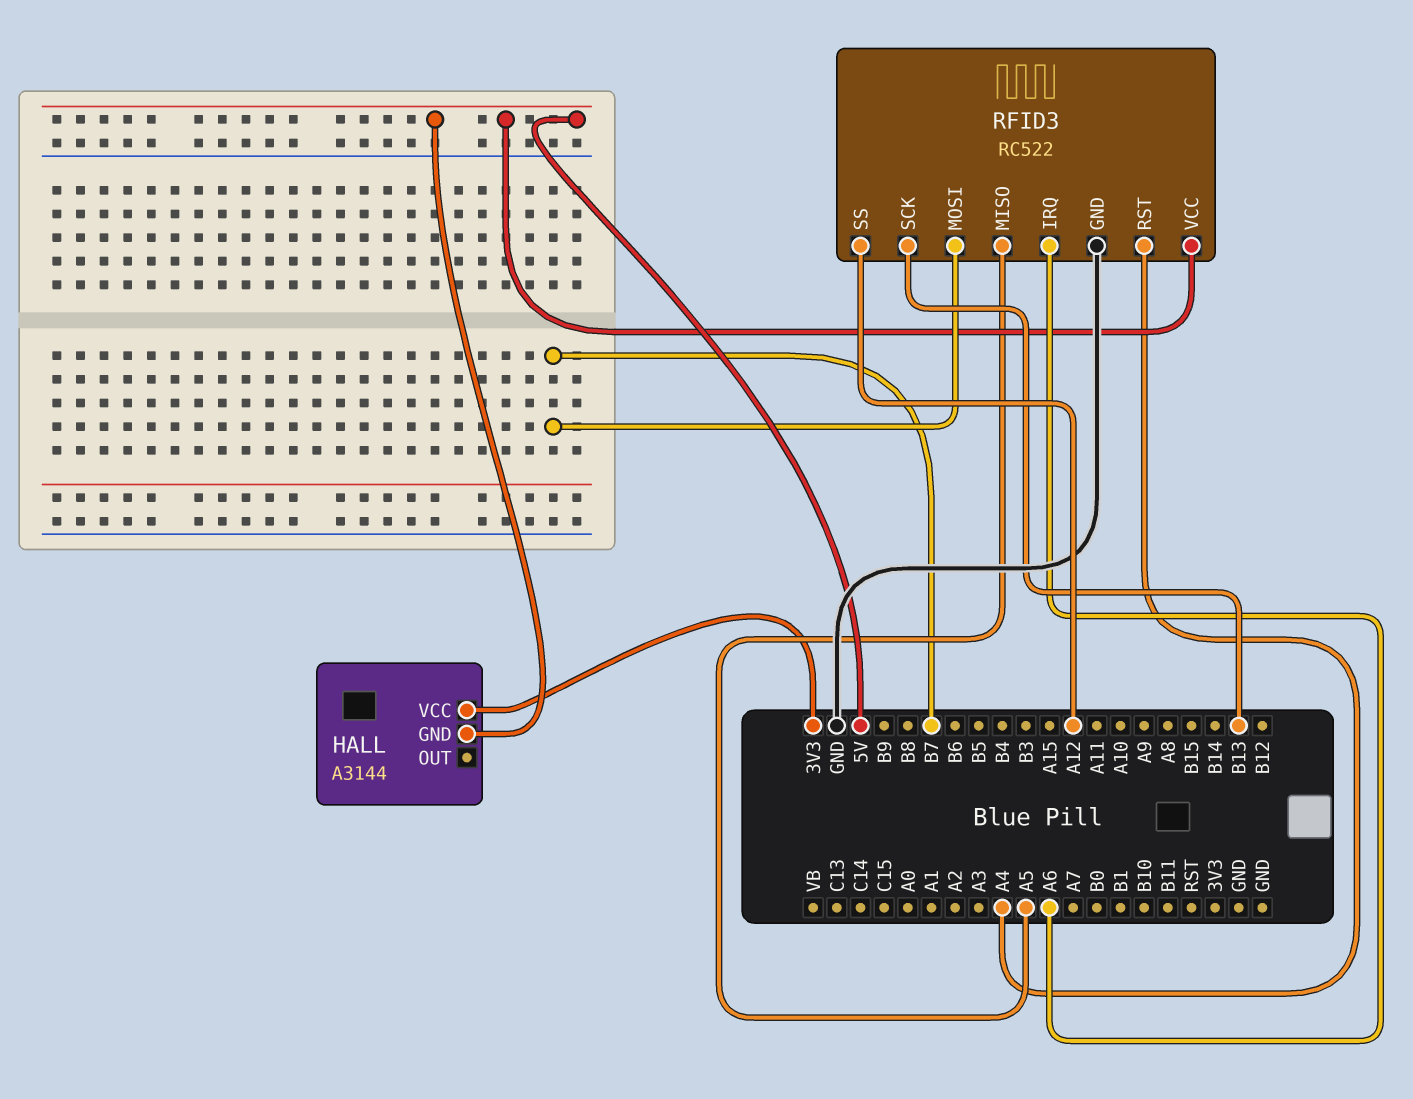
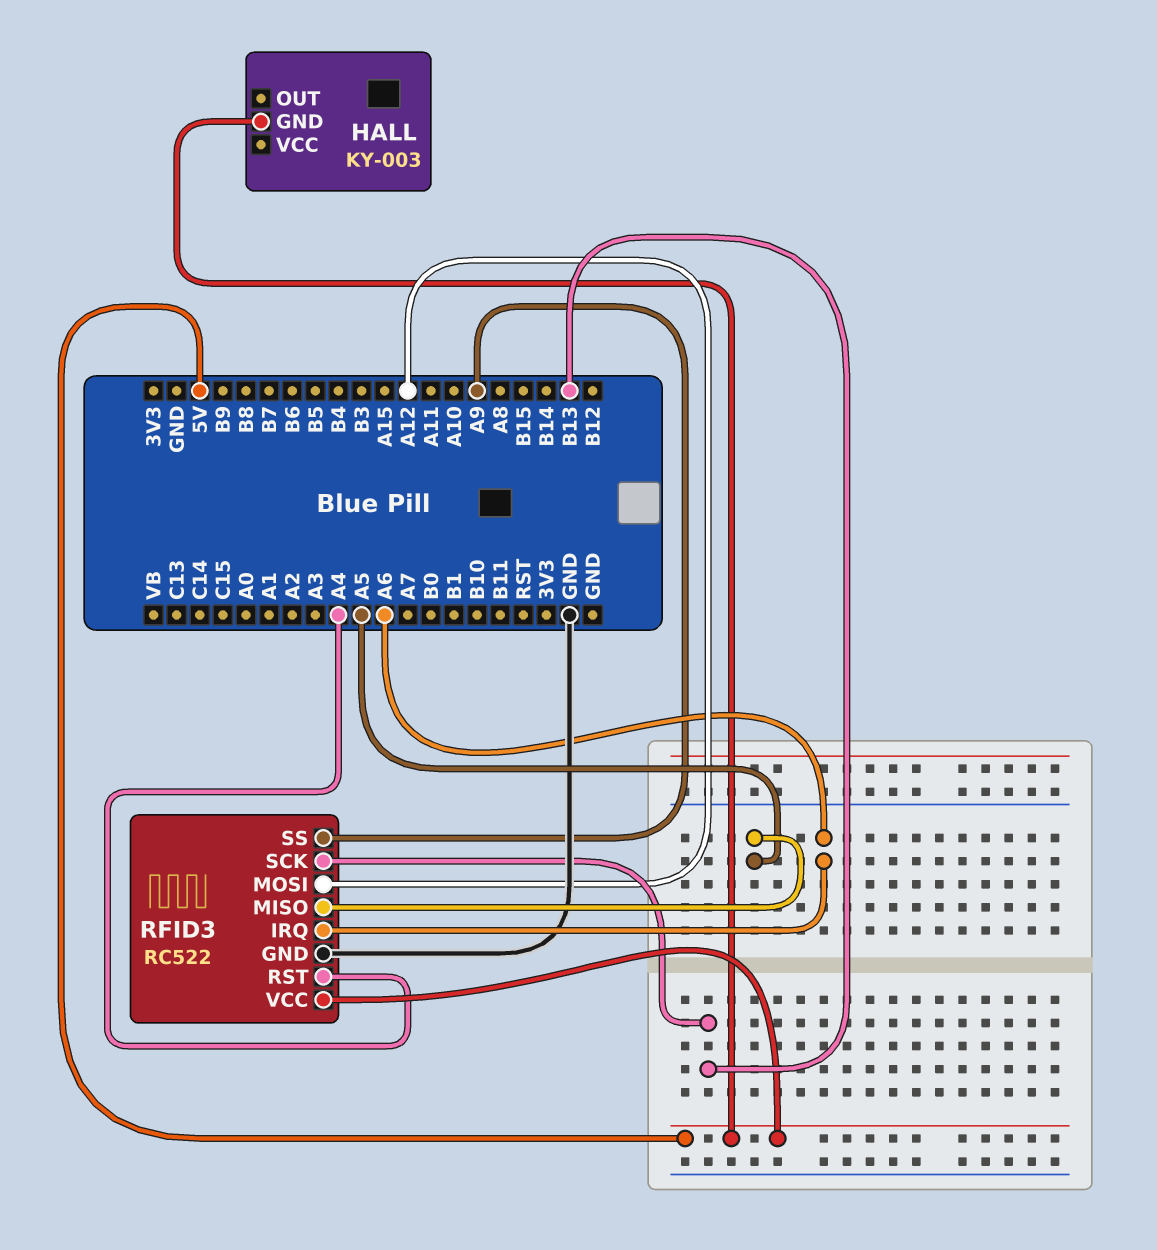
HALL: A3144 -> KY-003
HALL pin VCC: 3V3 -> none
RFID3 pin MOSI: B7 -> A12
RFID3 pin SS: A12 -> A9

